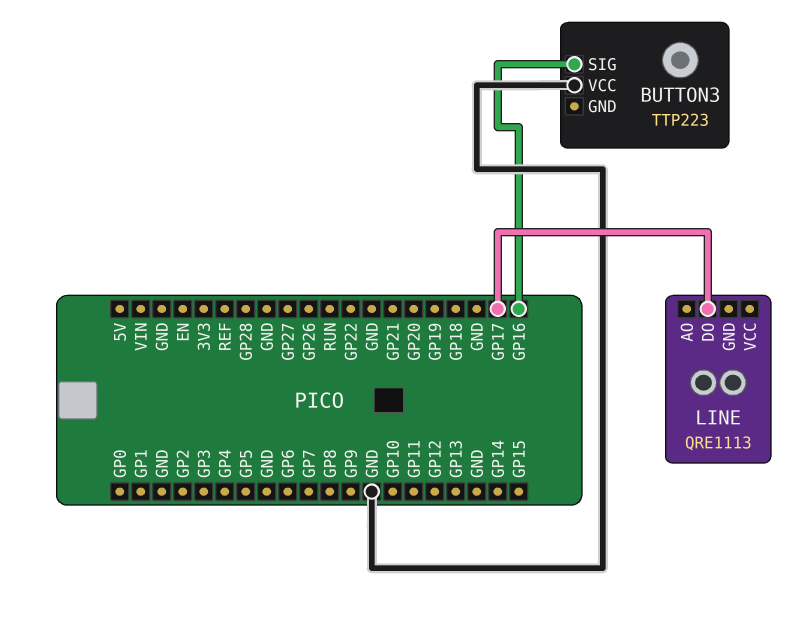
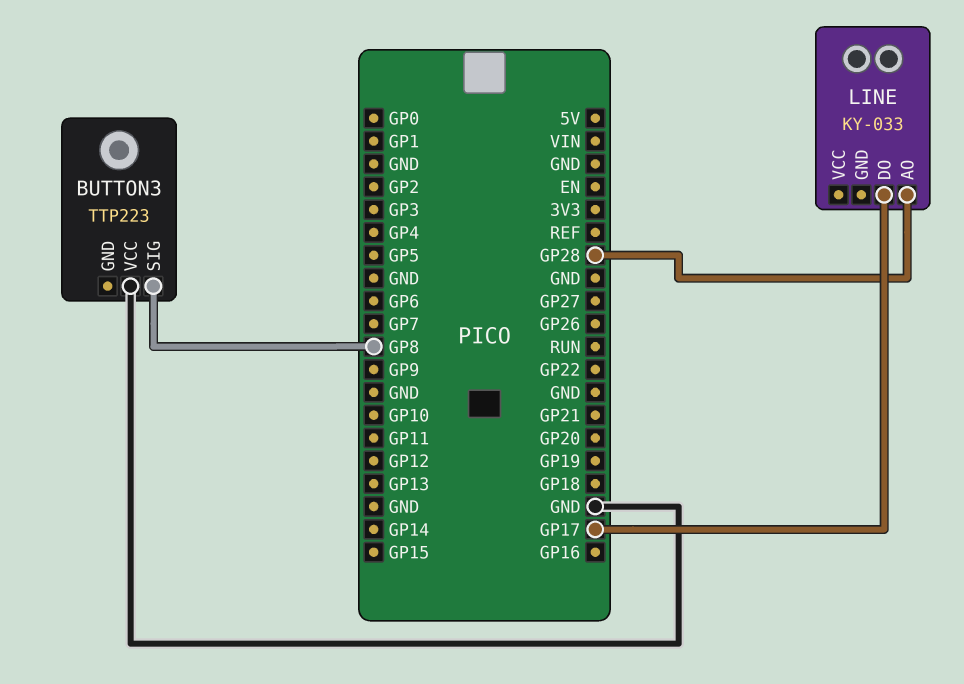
BUTTON3 pin SIG: GP16 -> GP8
LINE: QRE1113 -> KY-033
LINE pin AO: none -> GP28

